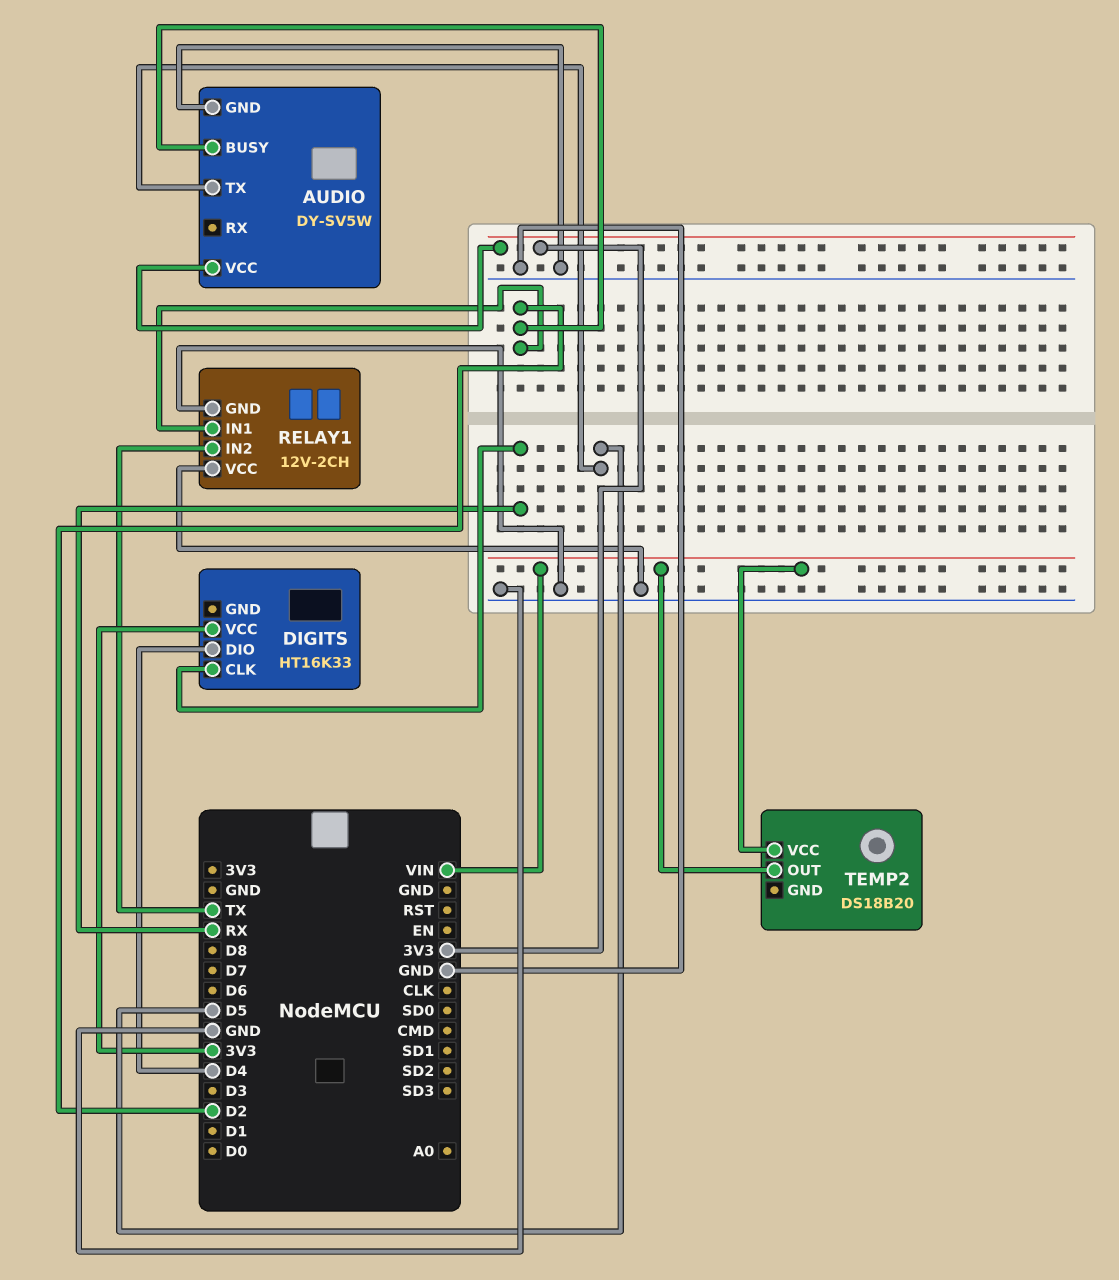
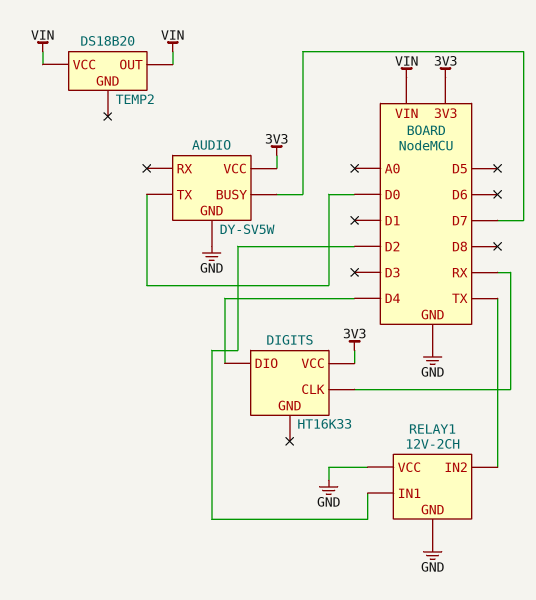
AUDIO pin BUSY: D2 -> D7
AUDIO pin TX: D5 -> D0

